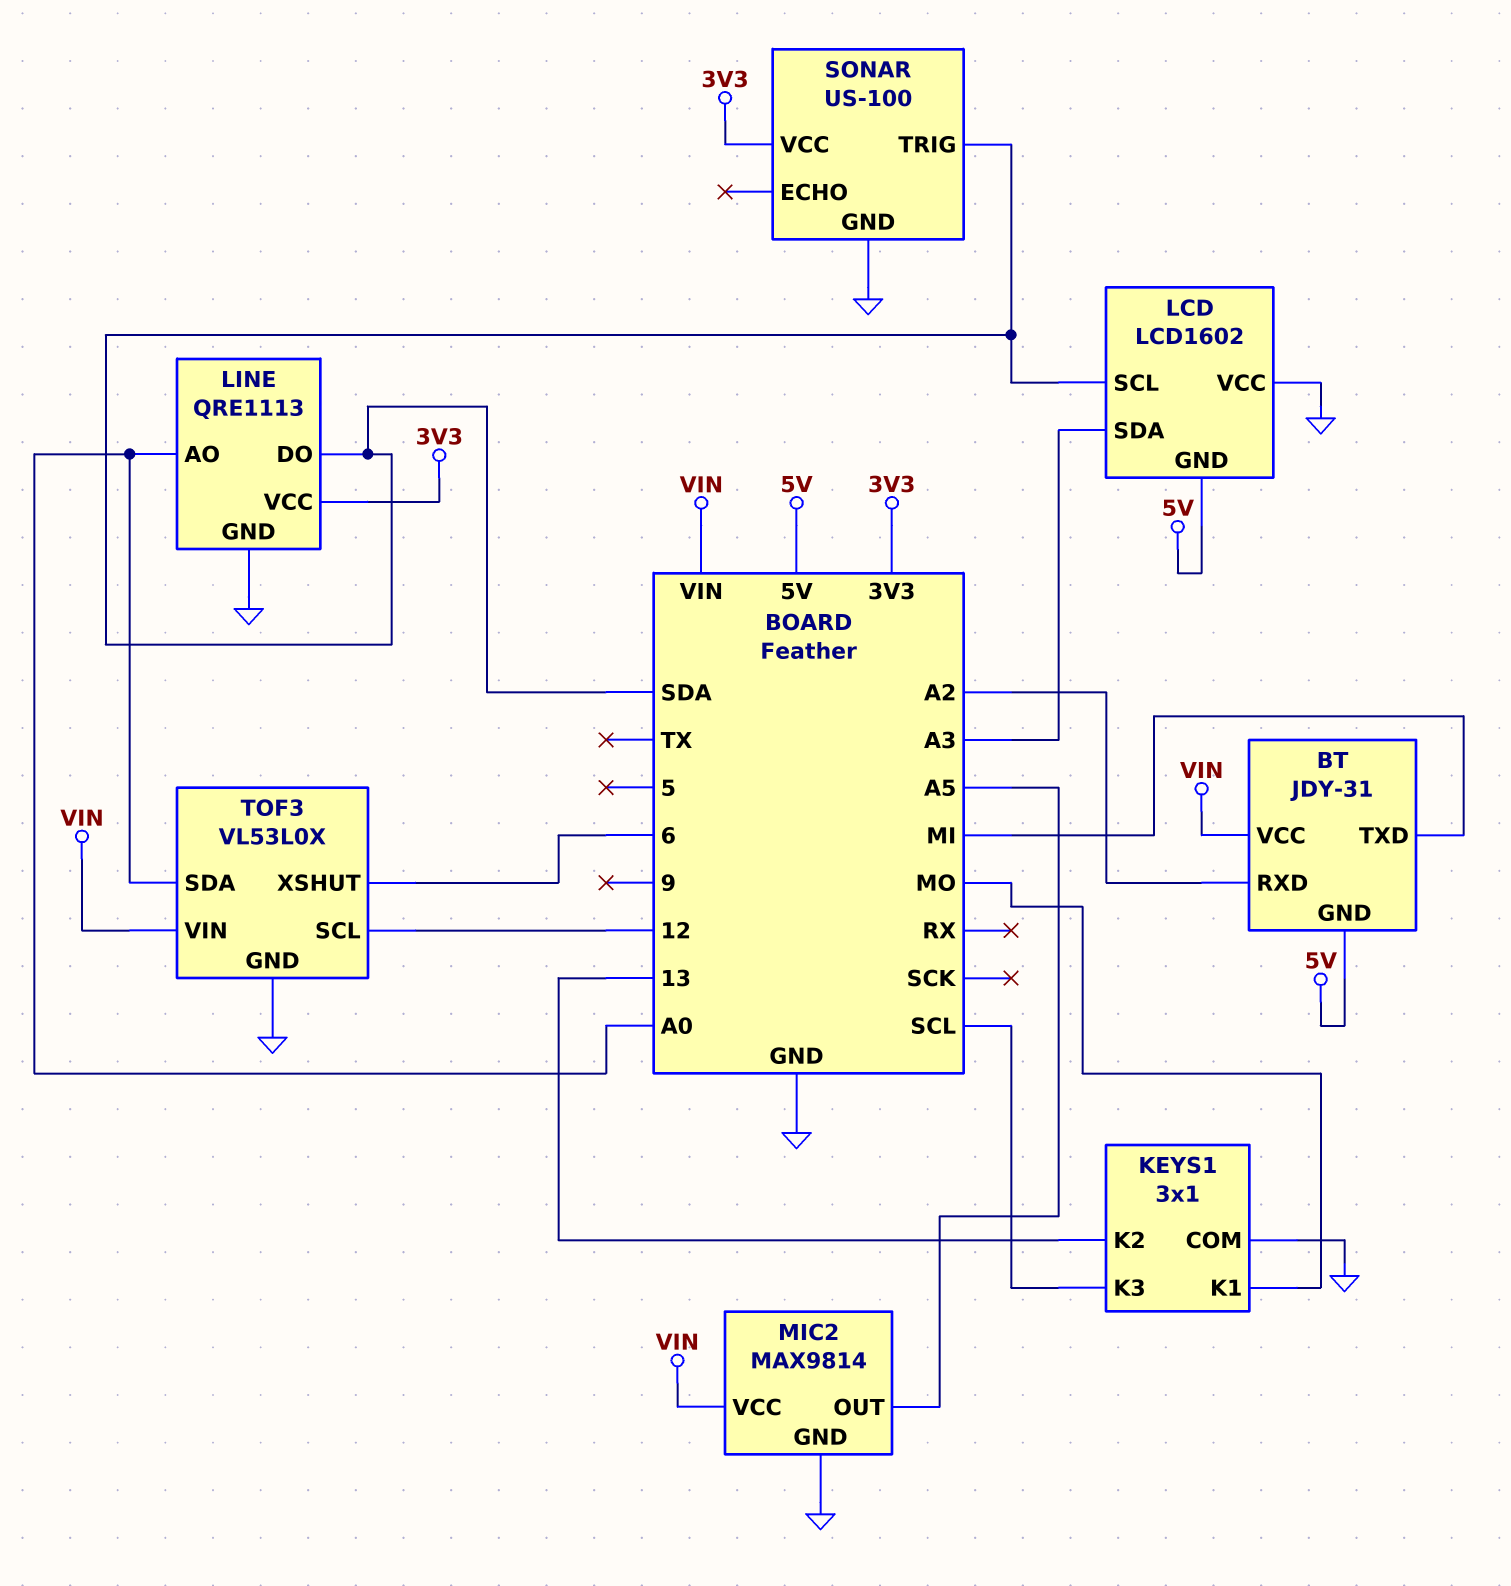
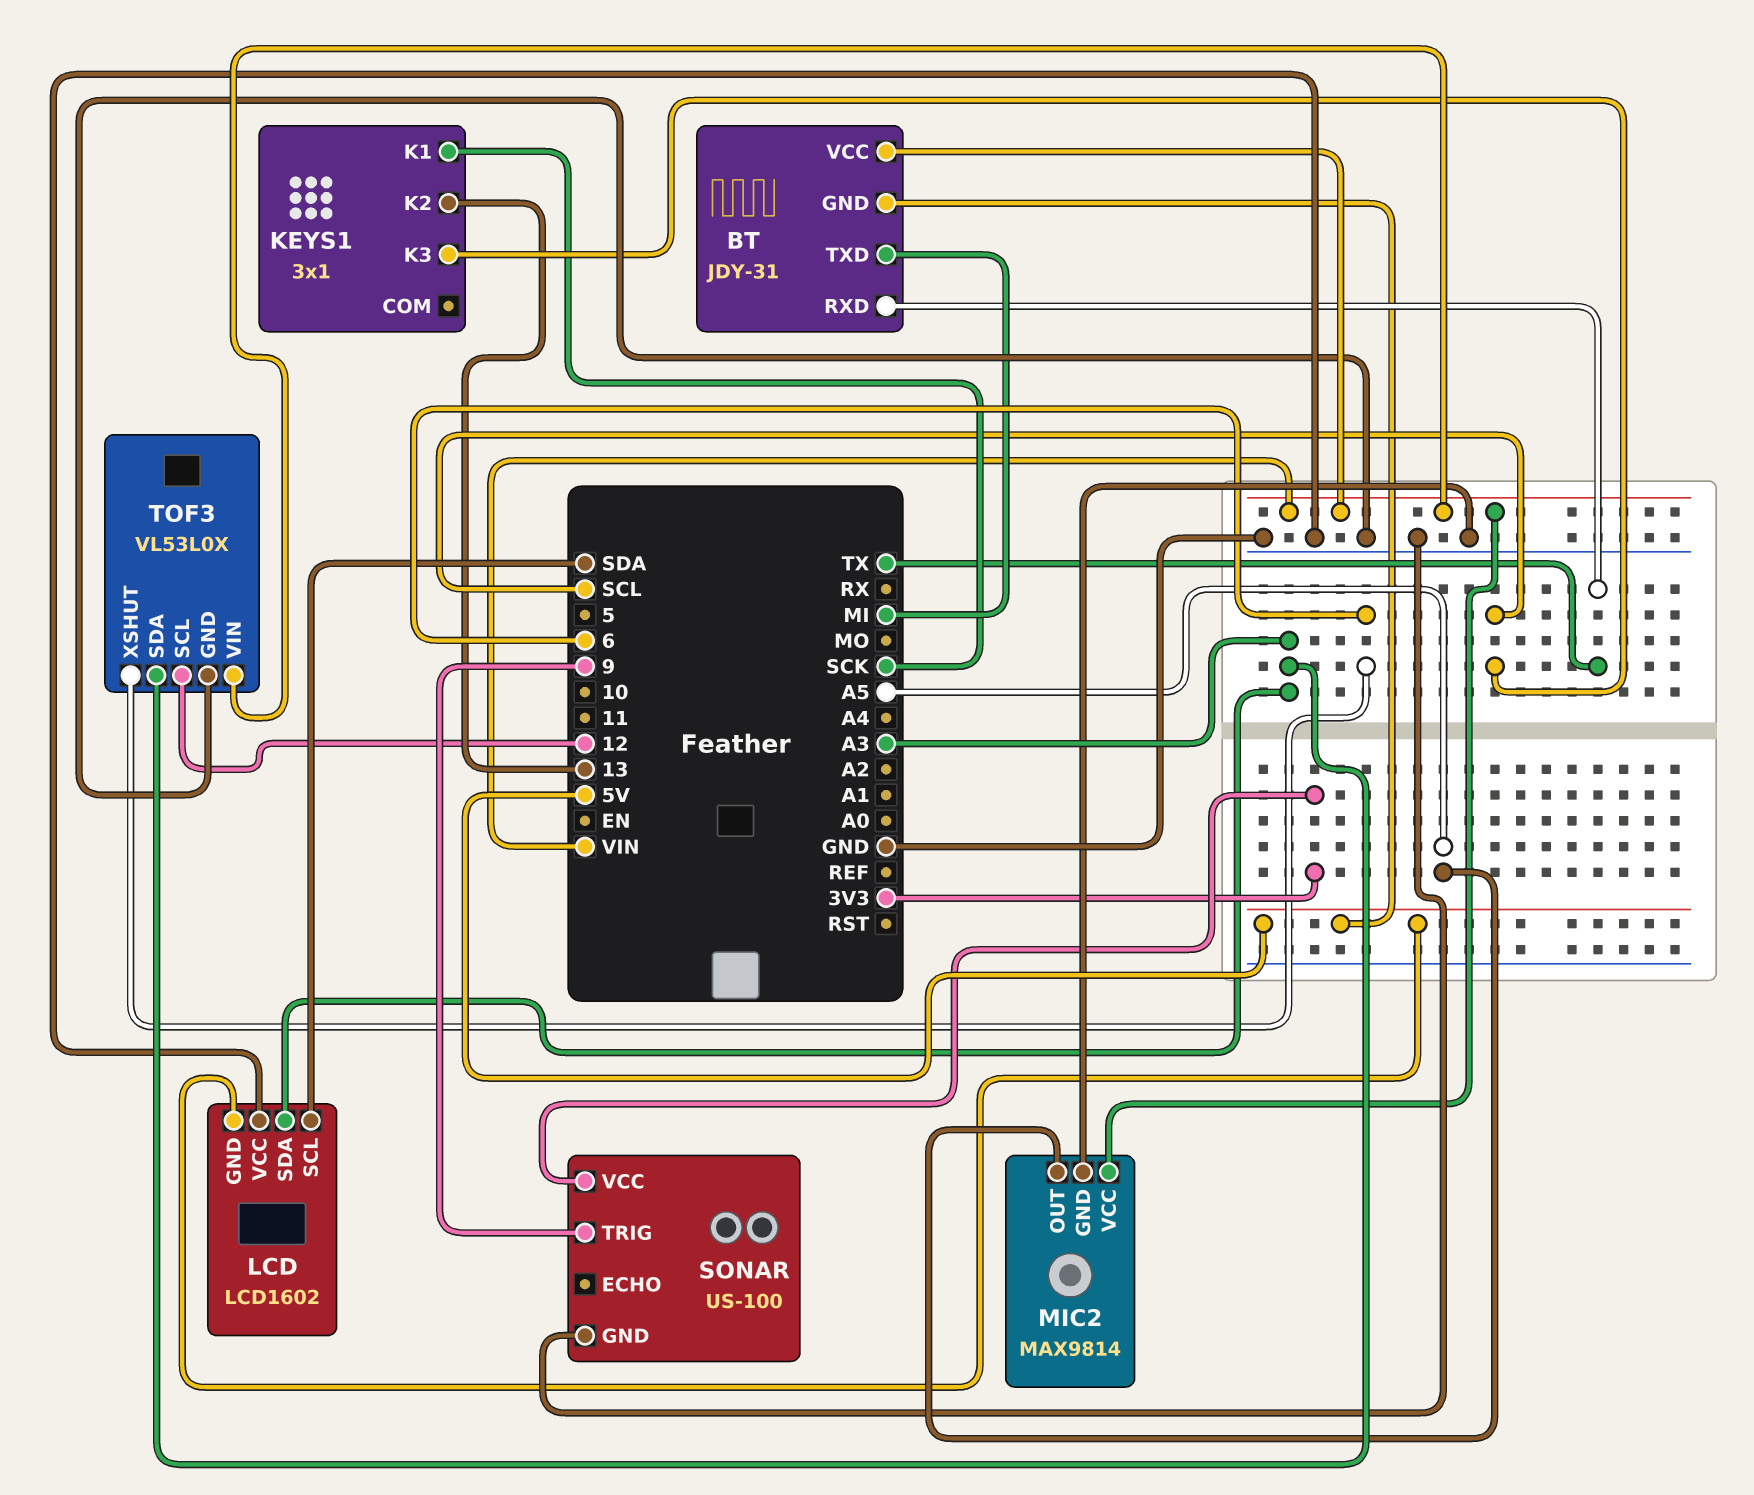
BT pin RXD: A2 -> TX
KEYS1 pin COM: GND -> none
KEYS1 pin K1: MO -> SCK
LINE: QRE1113 -> none
LINE pin AO: A0 -> none
LINE pin DO: SDA -> none
LINE pin GND: GND -> none
LINE pin VCC: 3V3 -> none
SONAR pin TRIG: SDA -> 9
TOF3 pin SDA: A0 -> A3

